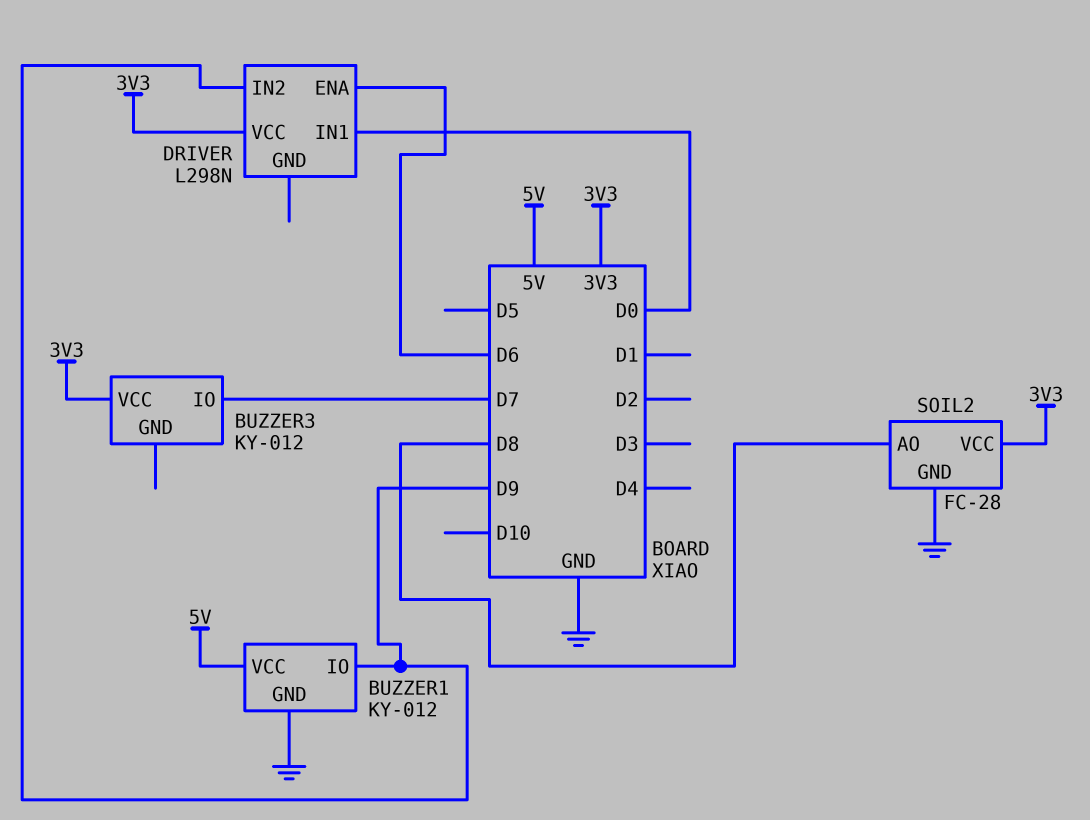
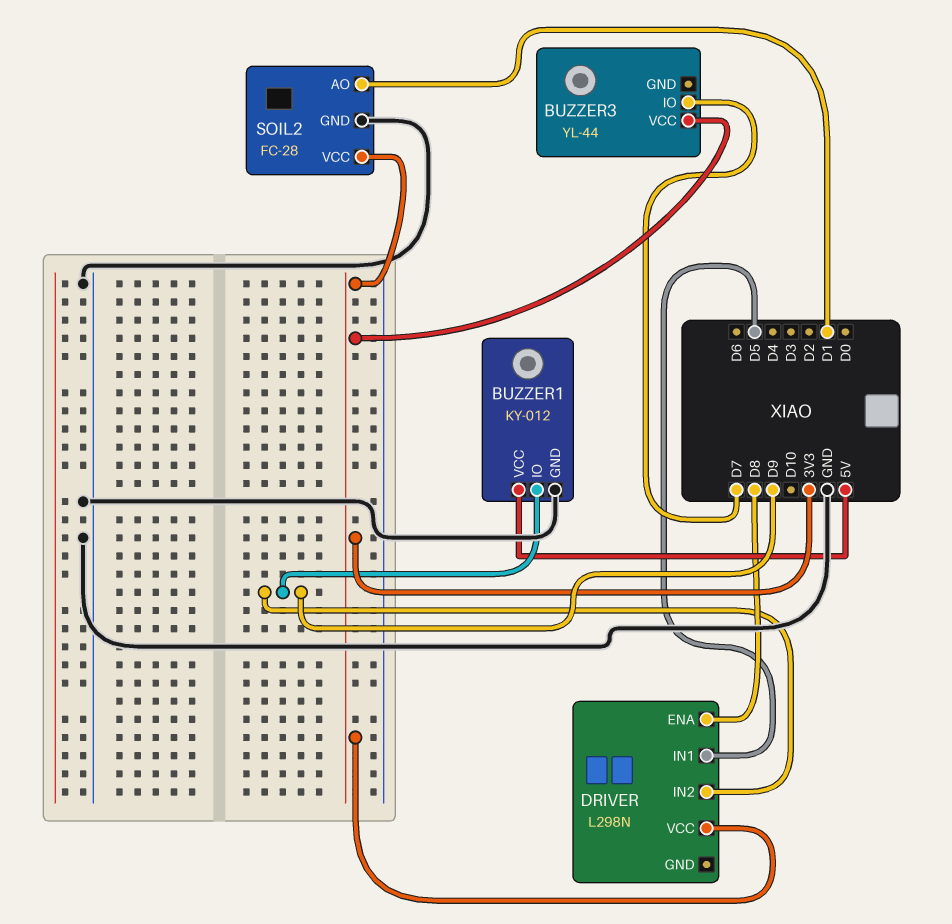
BUZZER3: KY-012 -> YL-44
DRIVER pin ENA: D6 -> D8
DRIVER pin IN1: D0 -> D5
SOIL2 pin AO: D8 -> D1

